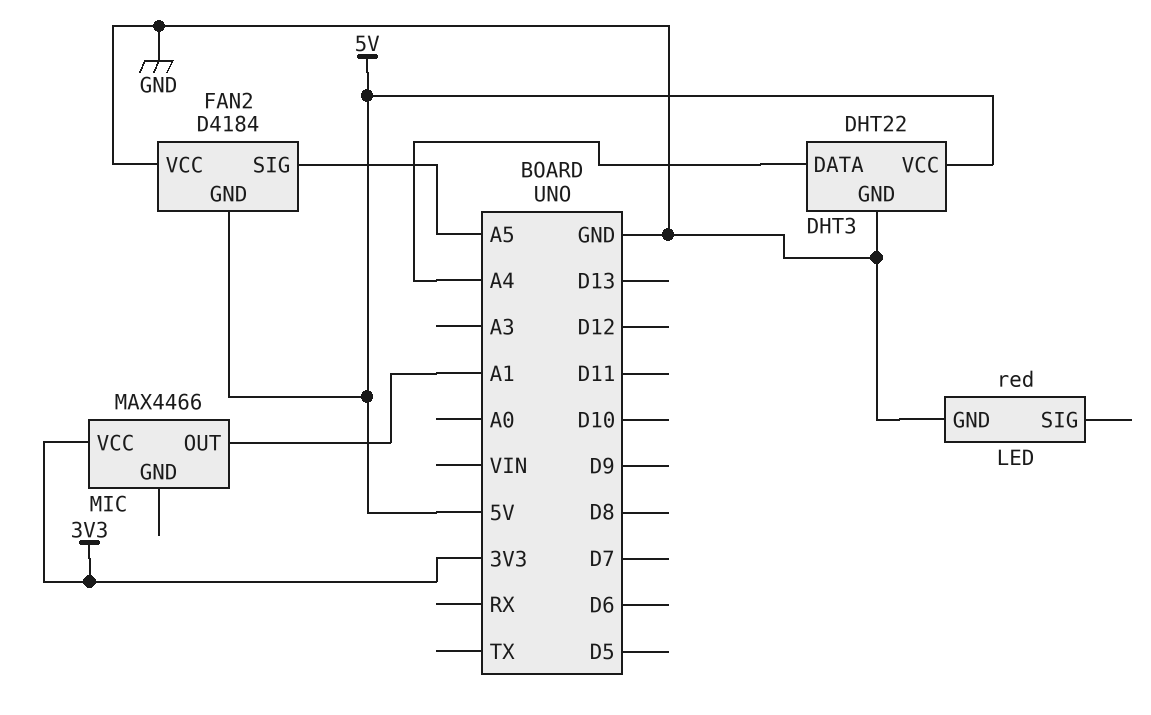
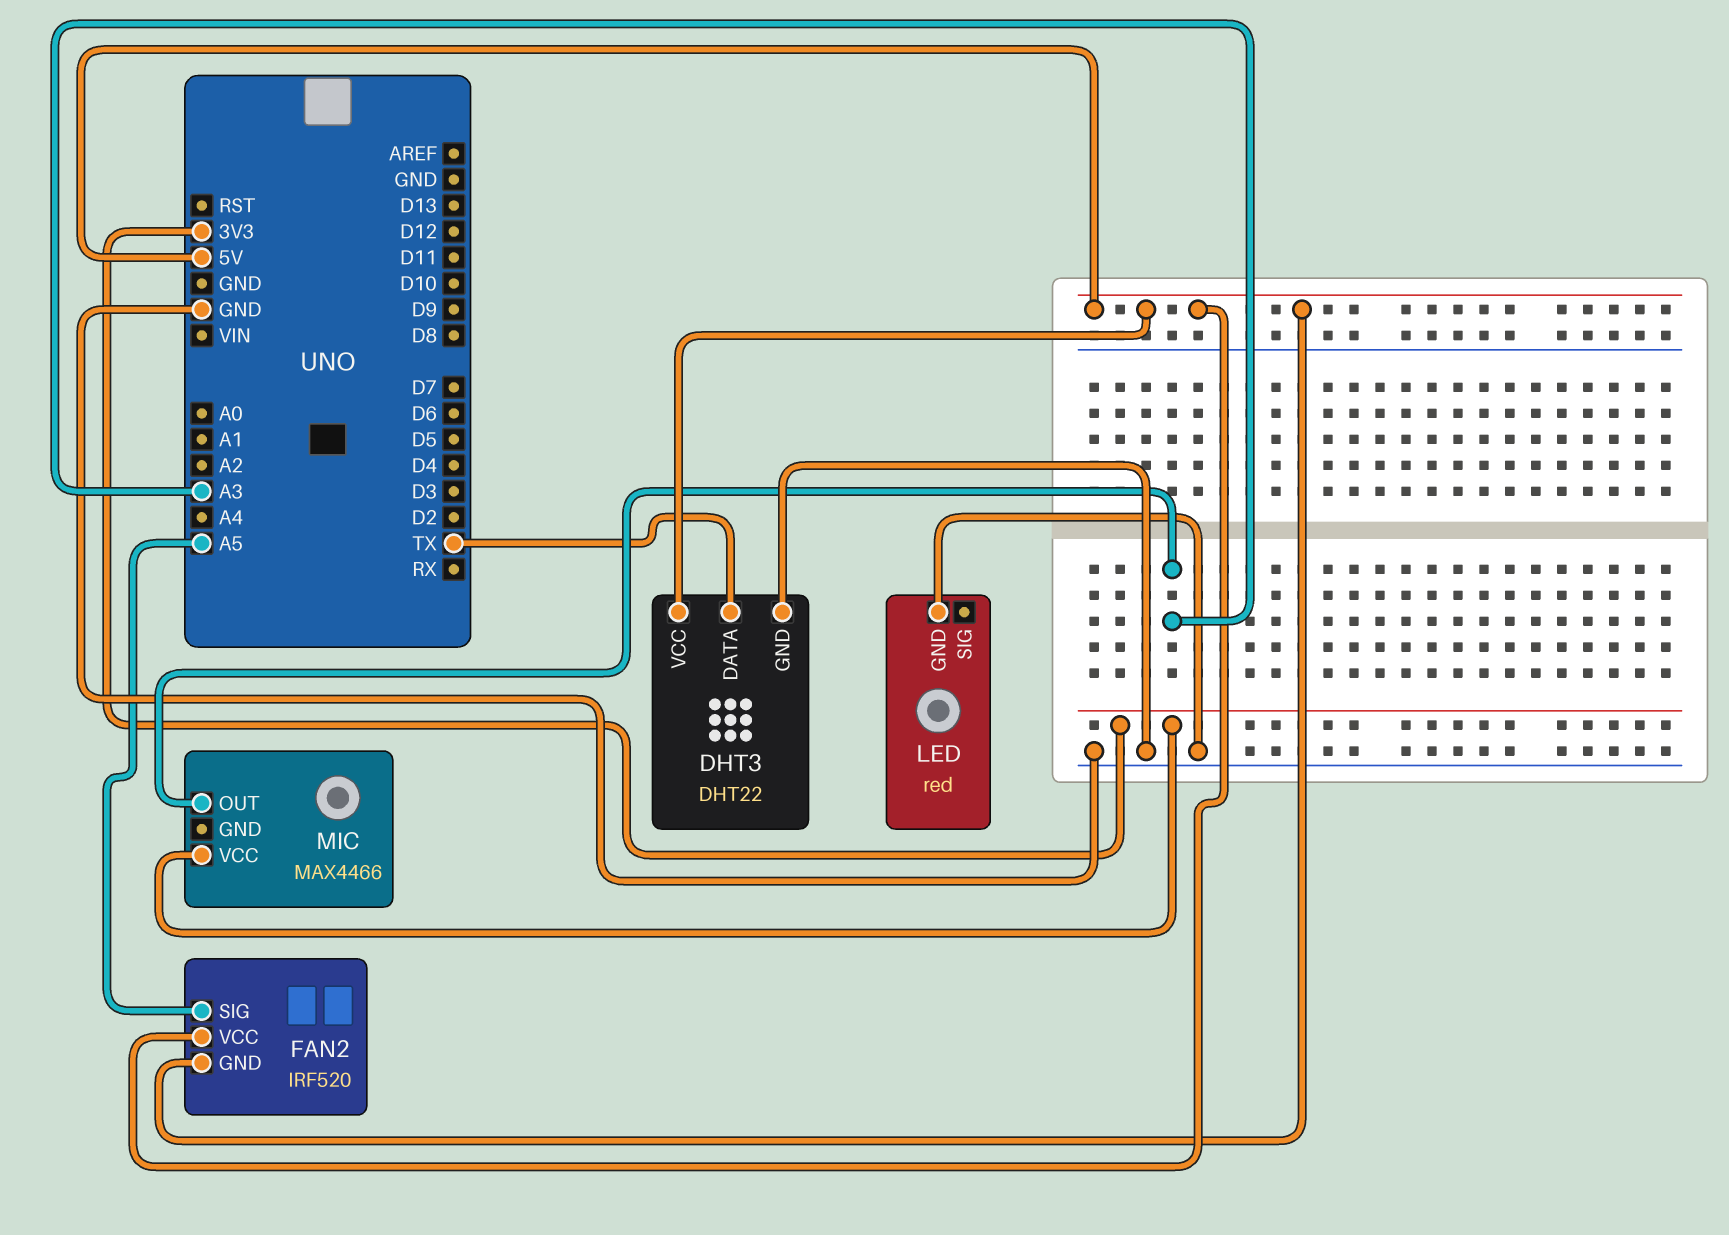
DHT3 pin DATA: A4 -> TX
FAN2: D4184 -> IRF520
FAN2 pin VCC: GND -> 5V
MIC pin OUT: A1 -> A3

